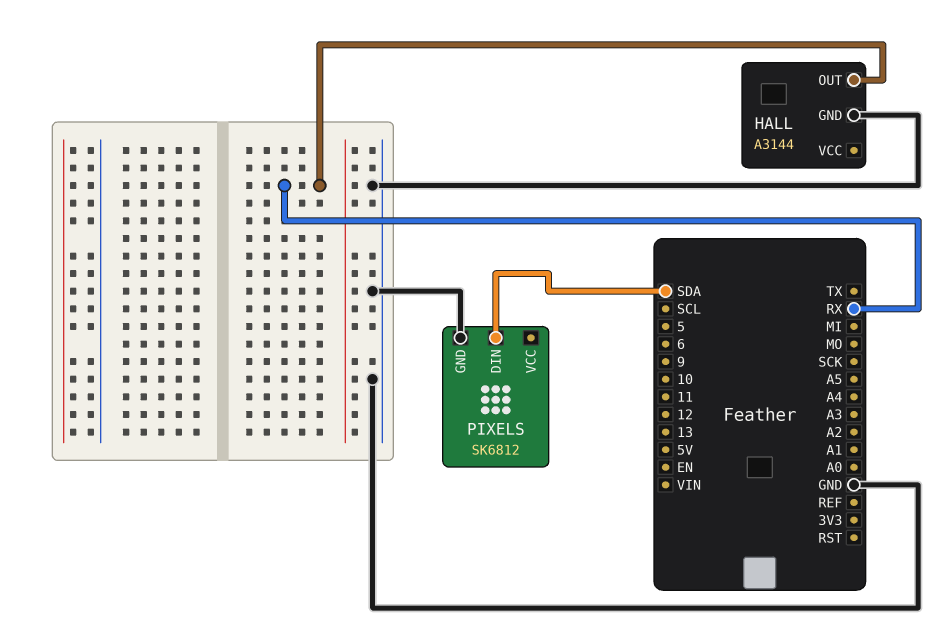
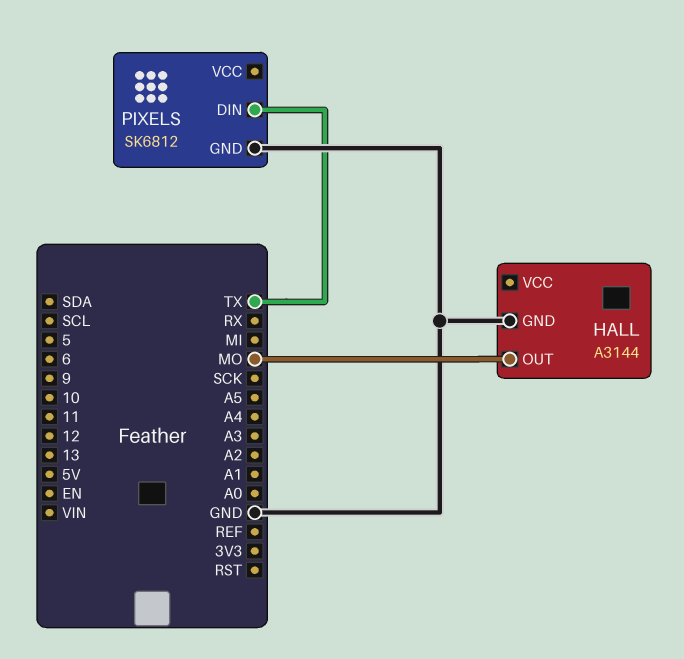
HALL pin OUT: RX -> MO
PIXELS pin DIN: SDA -> TX

